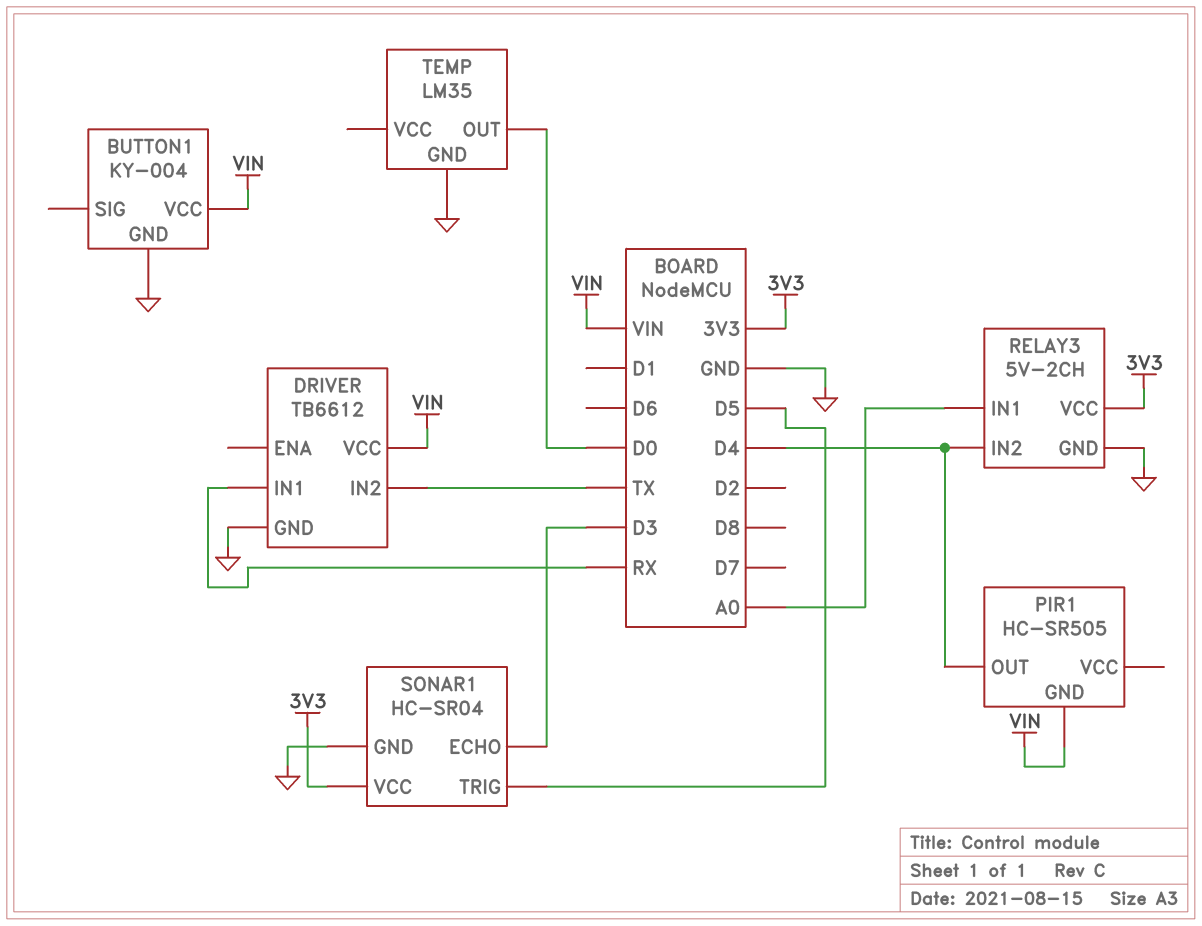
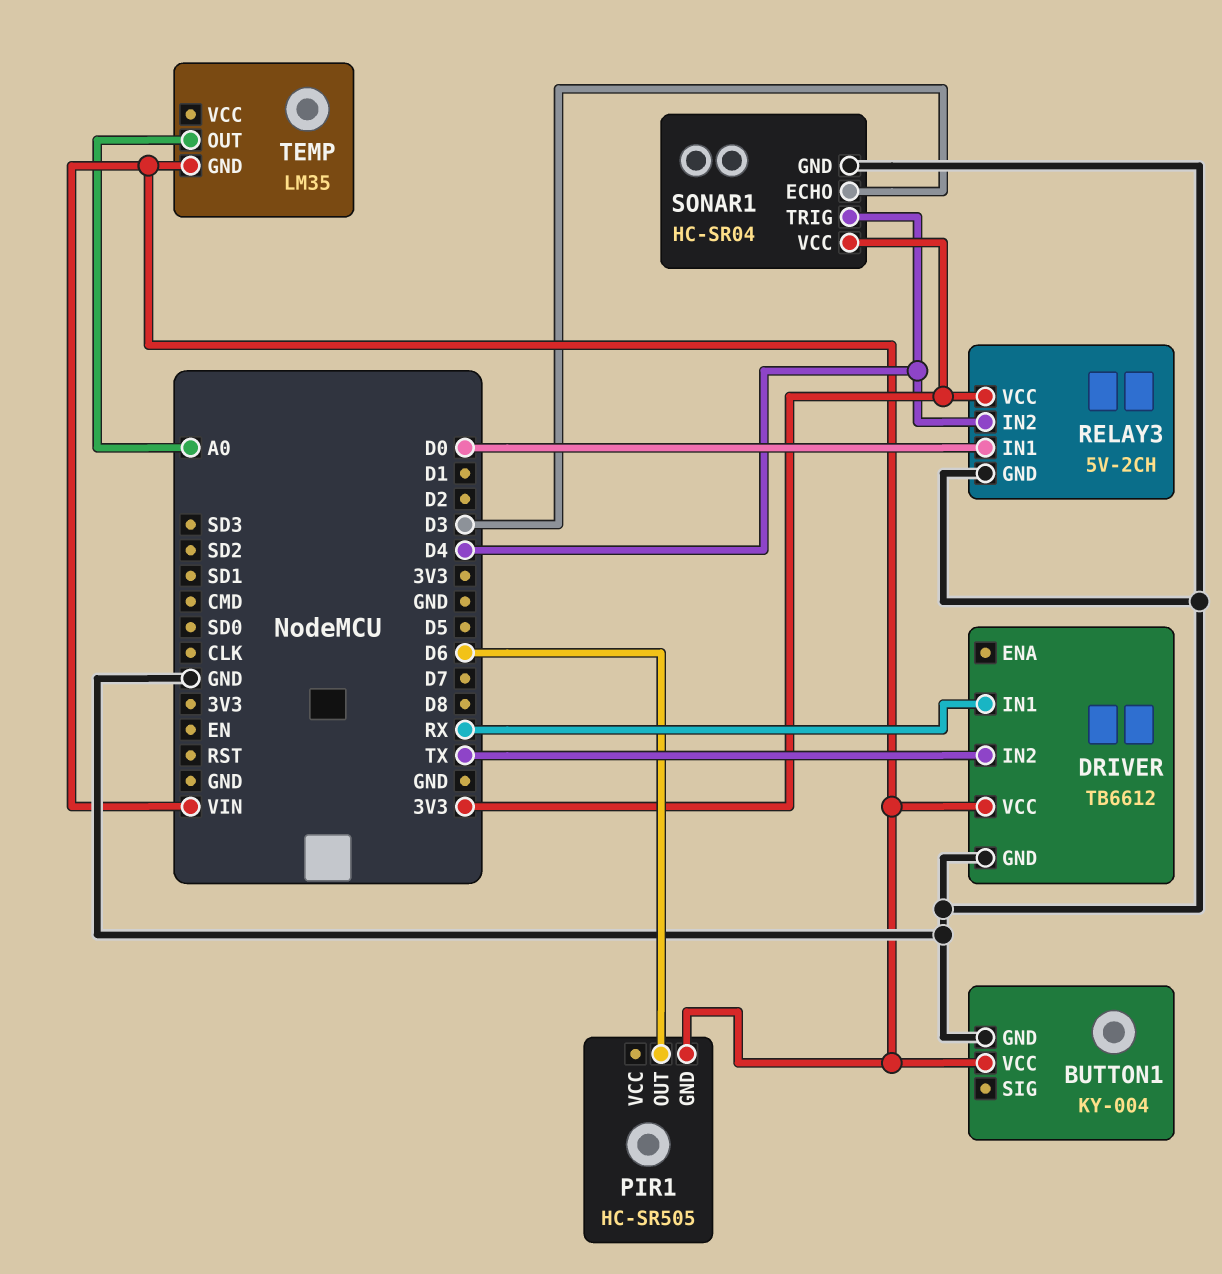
PIR1 pin OUT: D4 -> D6
RELAY3 pin IN1: A0 -> D0
SONAR1 pin TRIG: D5 -> D4
TEMP pin GND: GND -> VIN
TEMP pin OUT: D0 -> A0

